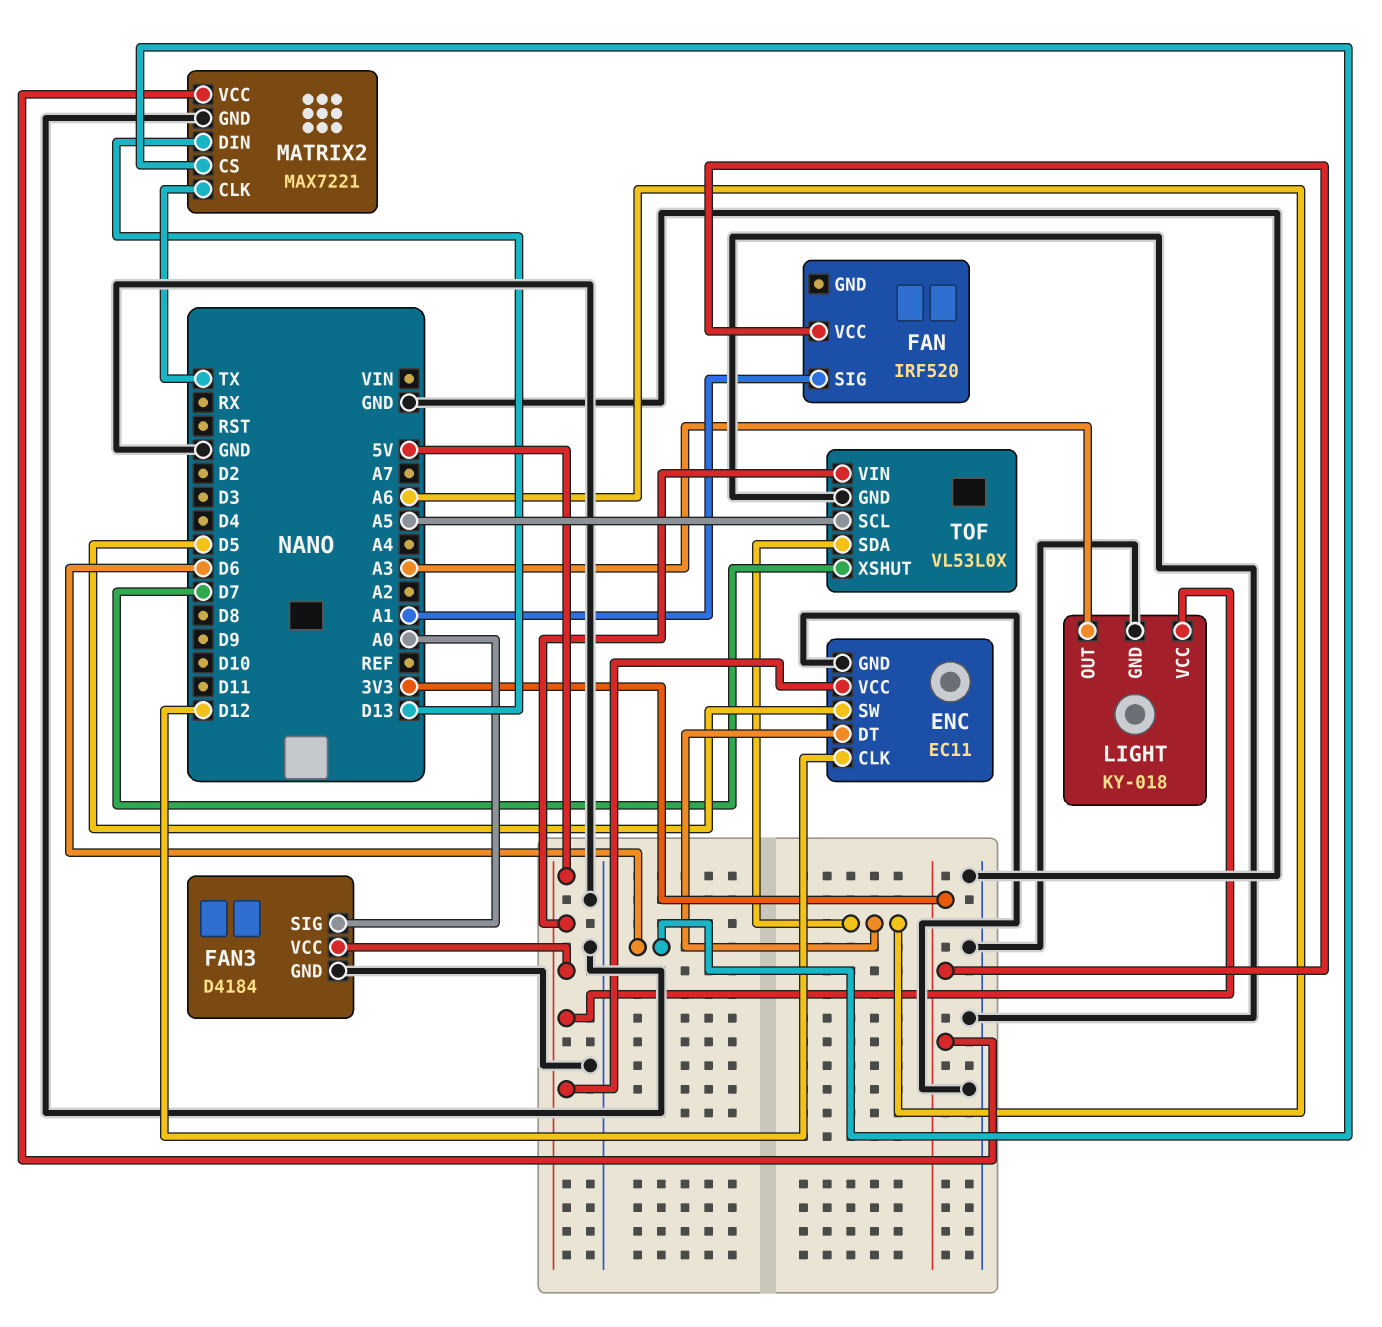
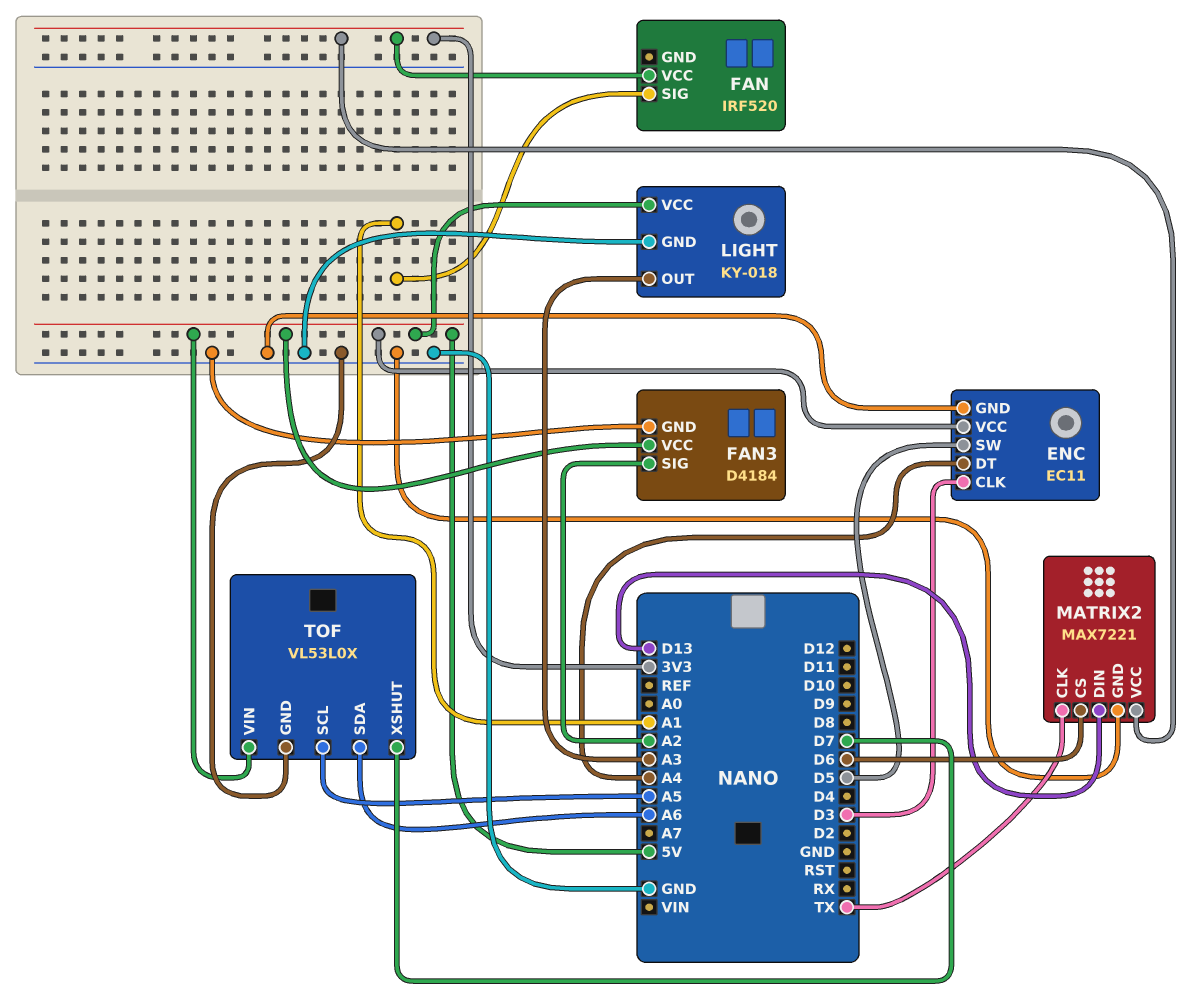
ENC pin CLK: D12 -> D3
ENC pin DT: A6 -> A4
FAN3 pin SIG: A0 -> A2

